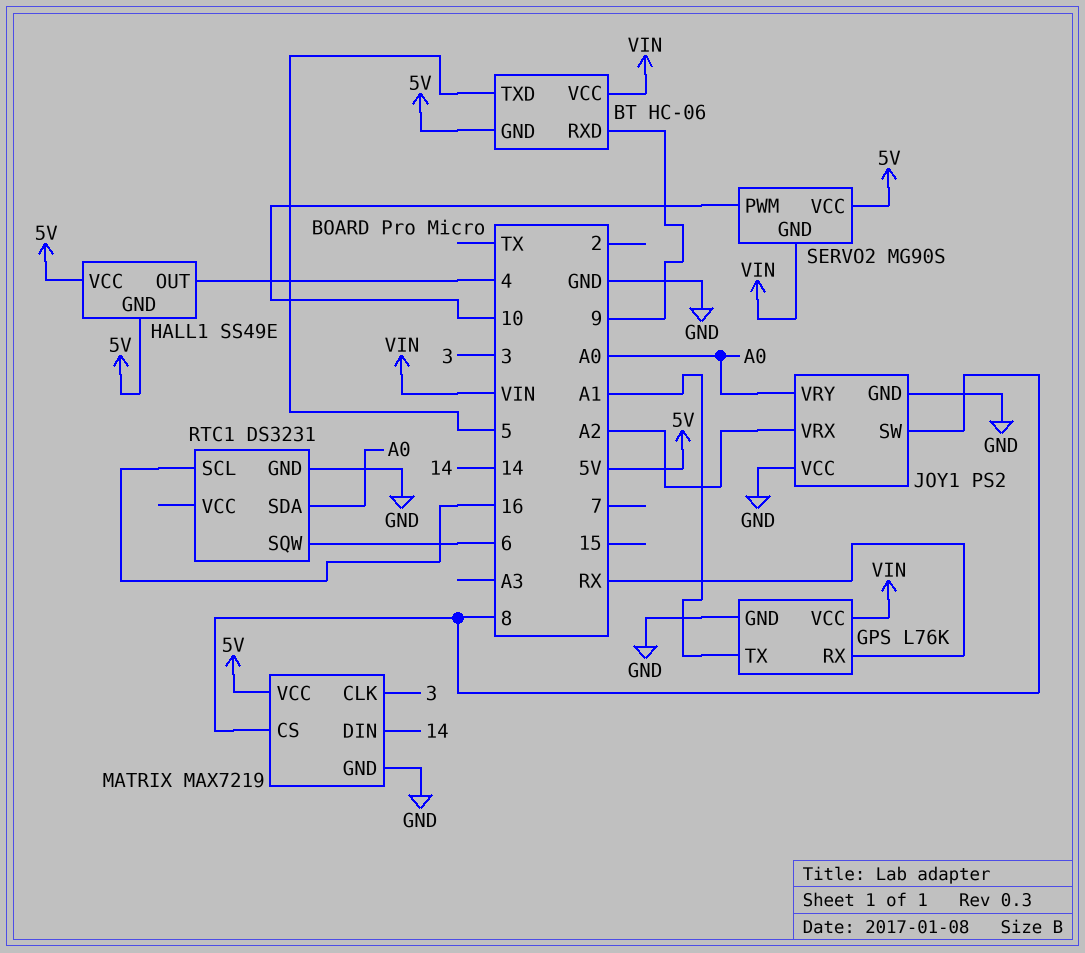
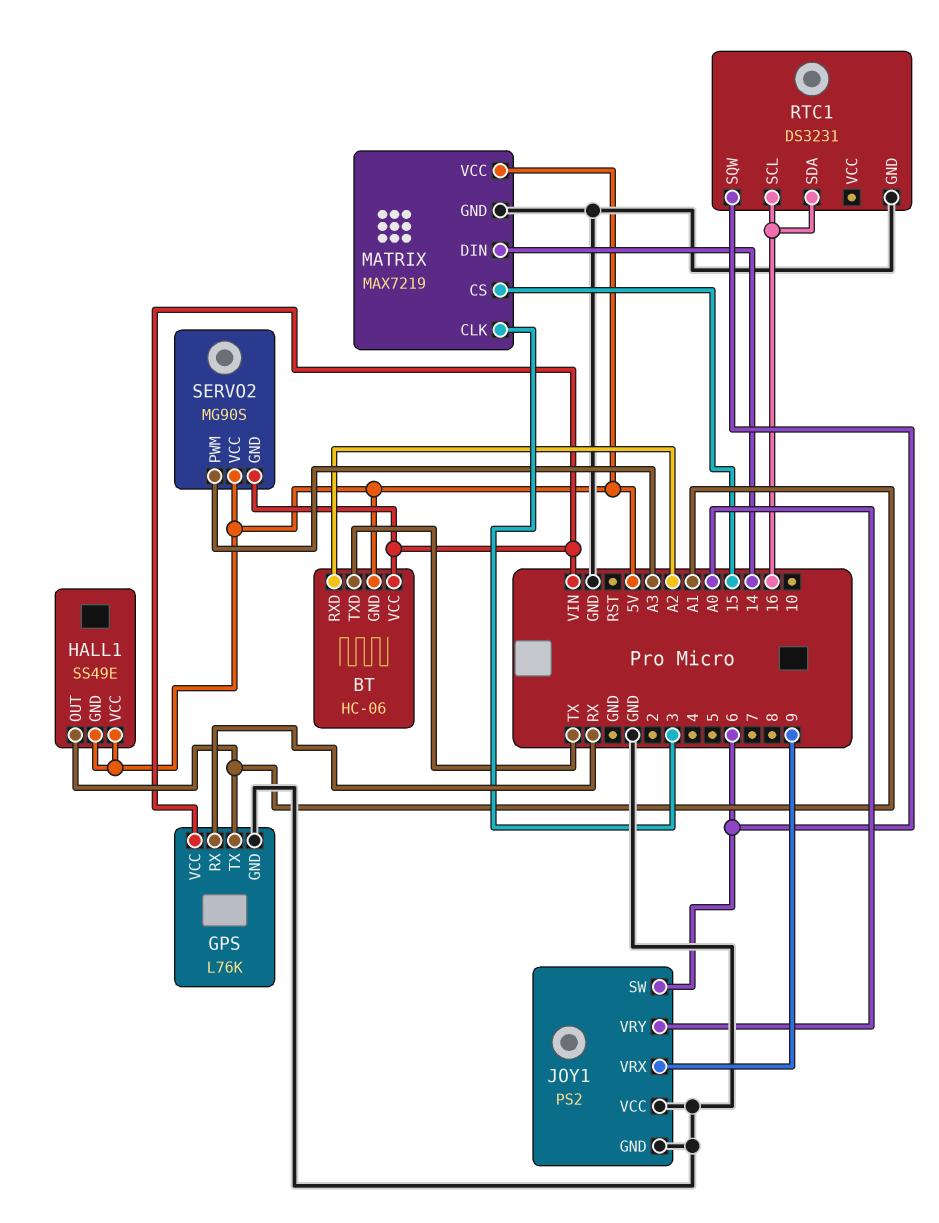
BT pin RXD: 9 -> A2
BT pin TXD: 5 -> TX
HALL1 pin OUT: 4 -> A1
JOY1 pin SW: 8 -> 6
JOY1 pin VRX: A2 -> 9
MATRIX pin CS: 8 -> 15
RTC1 pin SDA: A0 -> 16
SERVO2 pin PWM: 10 -> A3

